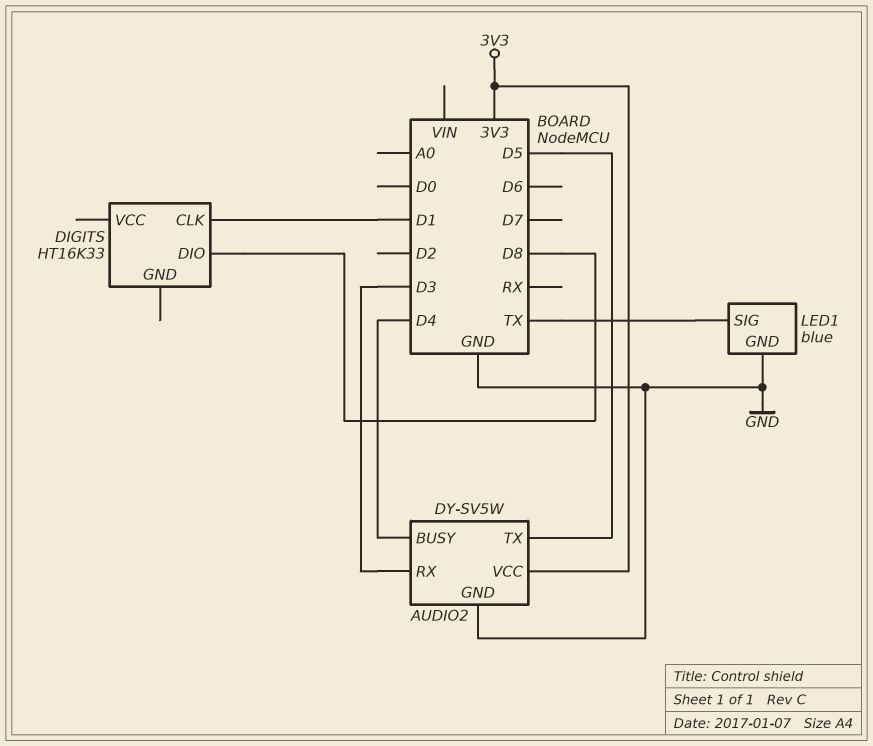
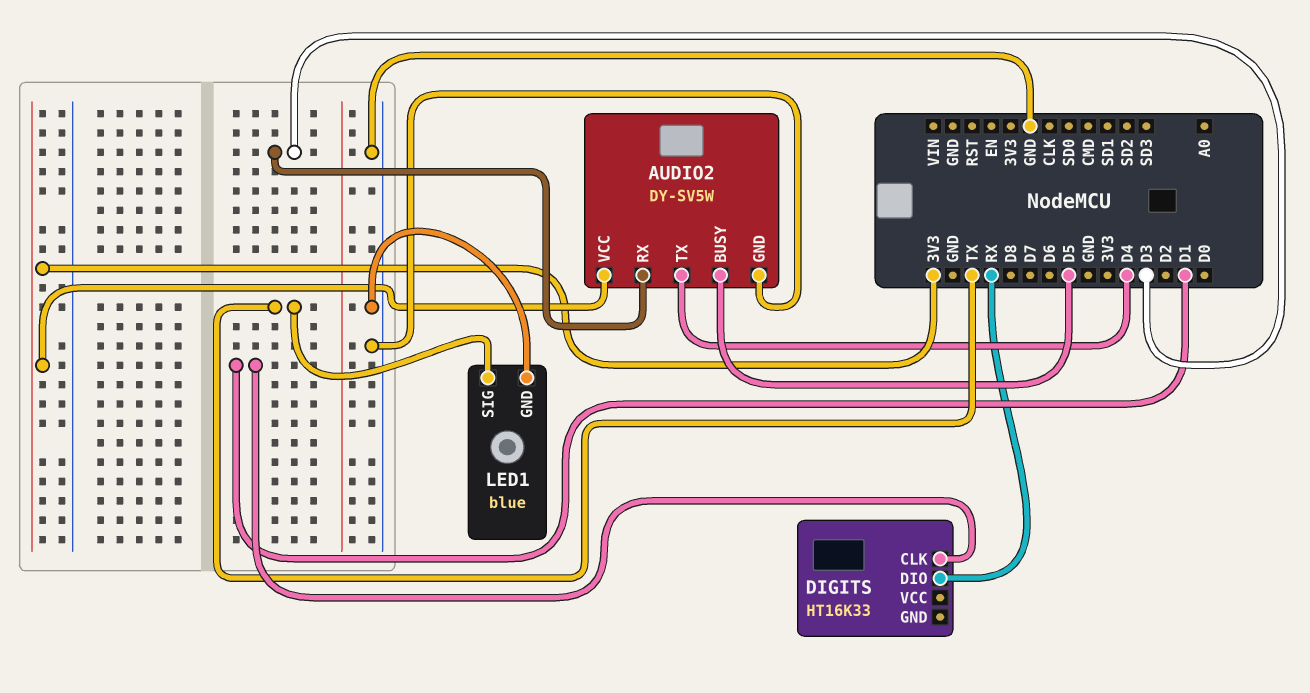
AUDIO2 pin BUSY: D4 -> D5
AUDIO2 pin TX: D5 -> D4
DIGITS pin DIO: D8 -> RX

